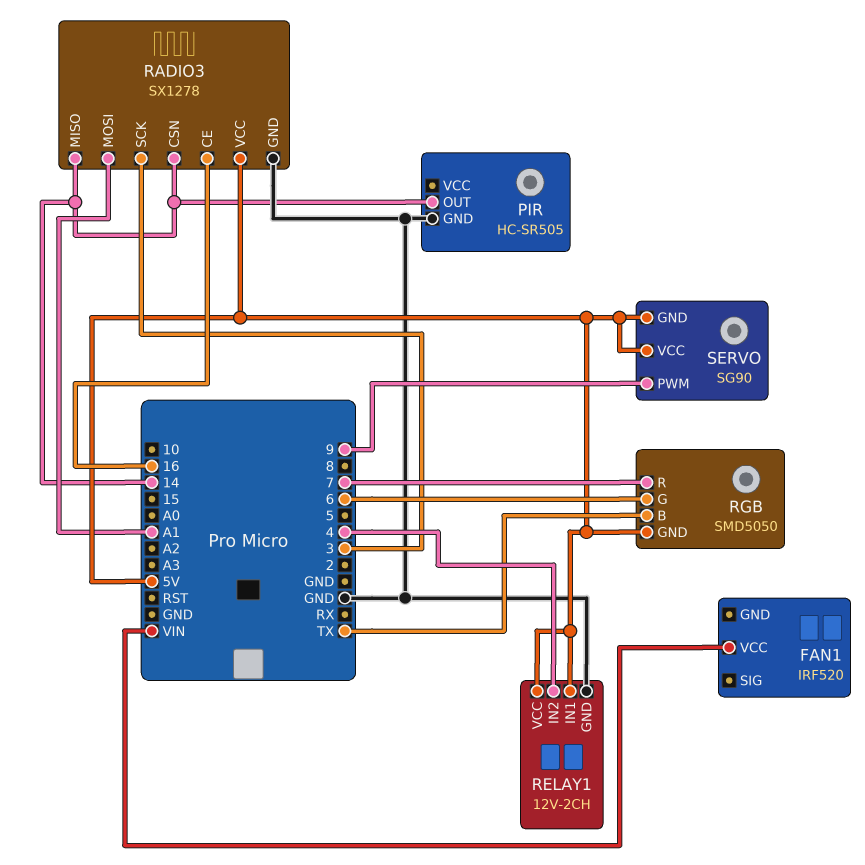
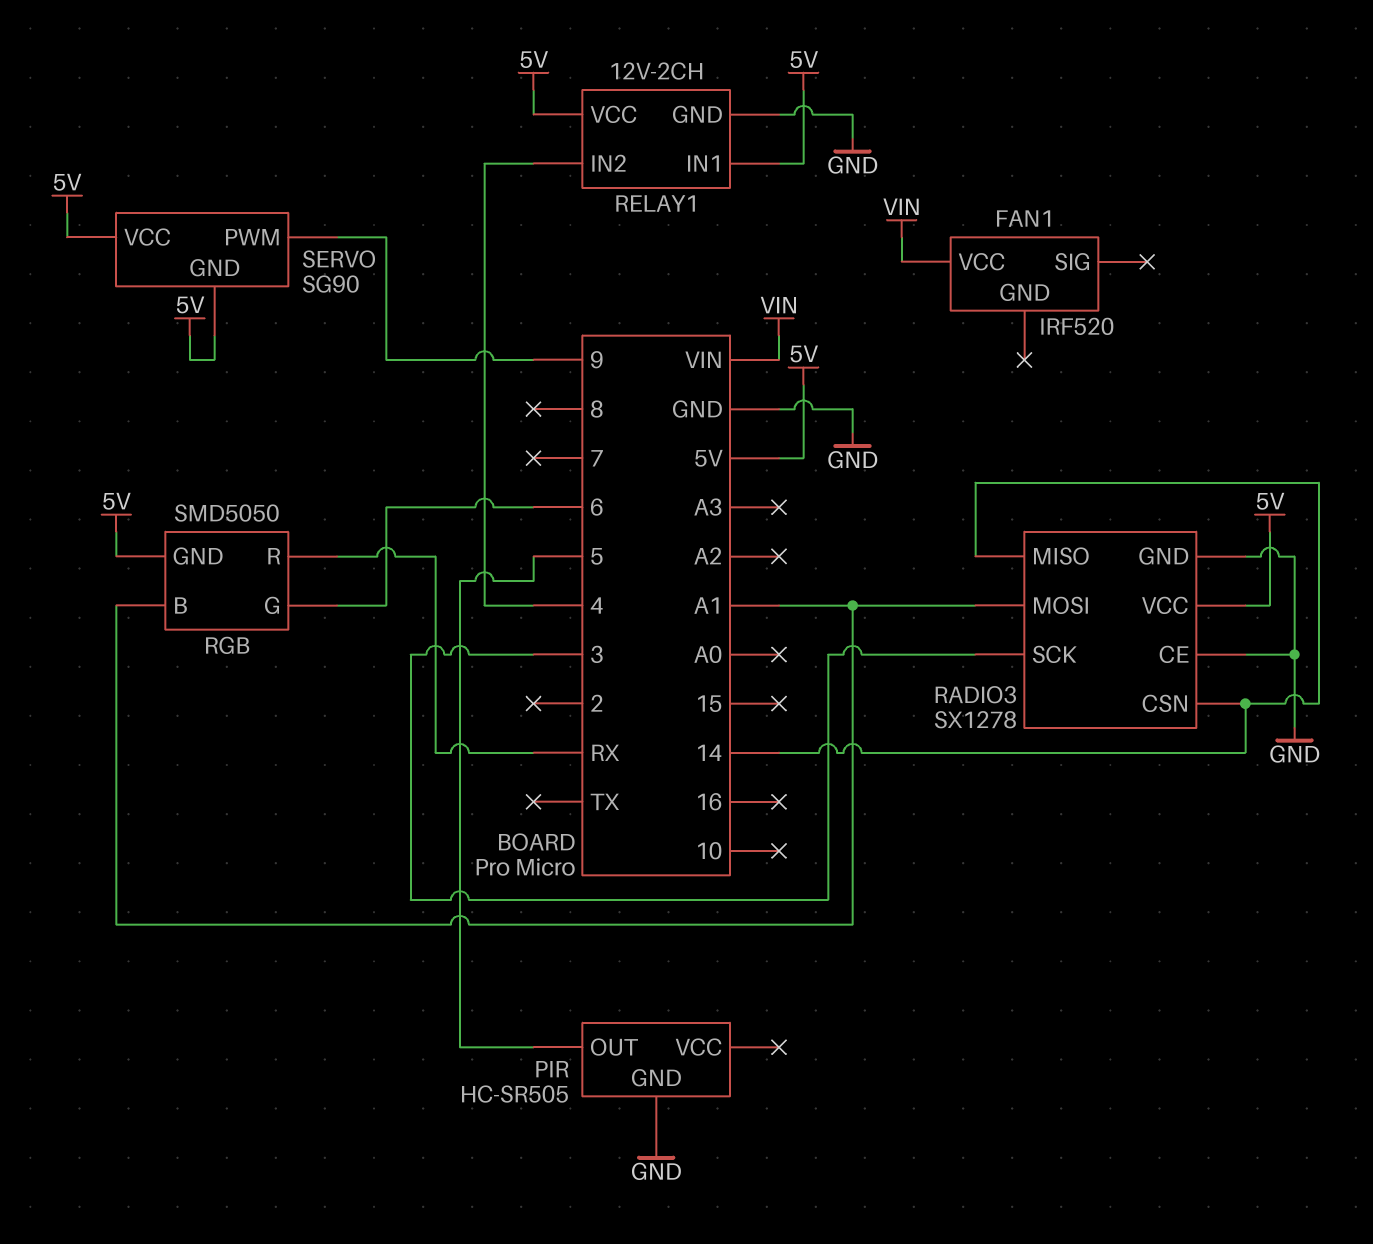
PIR pin OUT: 14 -> 5
RADIO3 pin CE: 16 -> GND
RGB pin B: TX -> A1
RGB pin R: 7 -> RX

